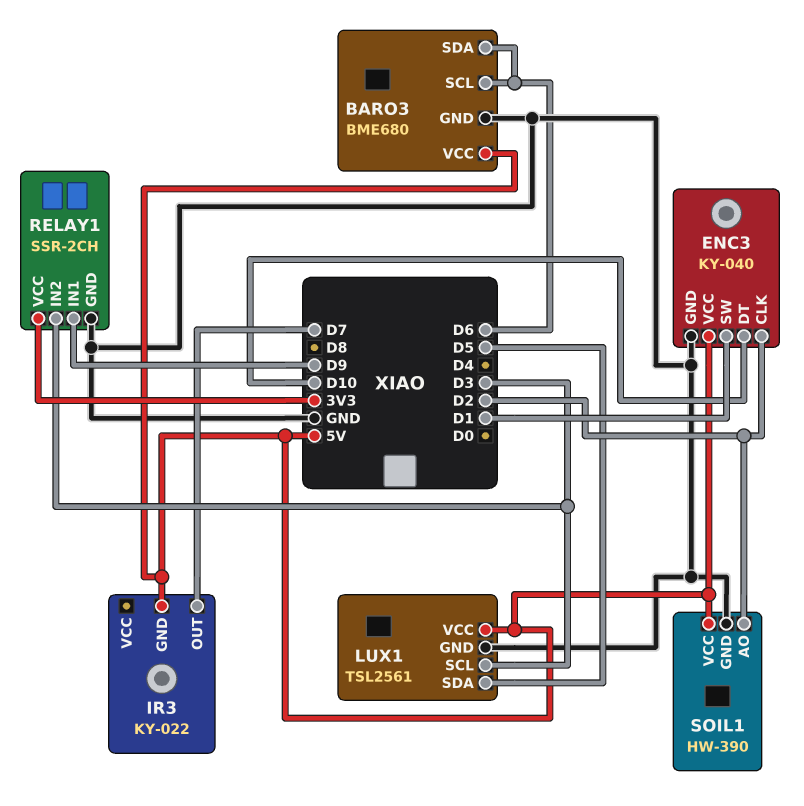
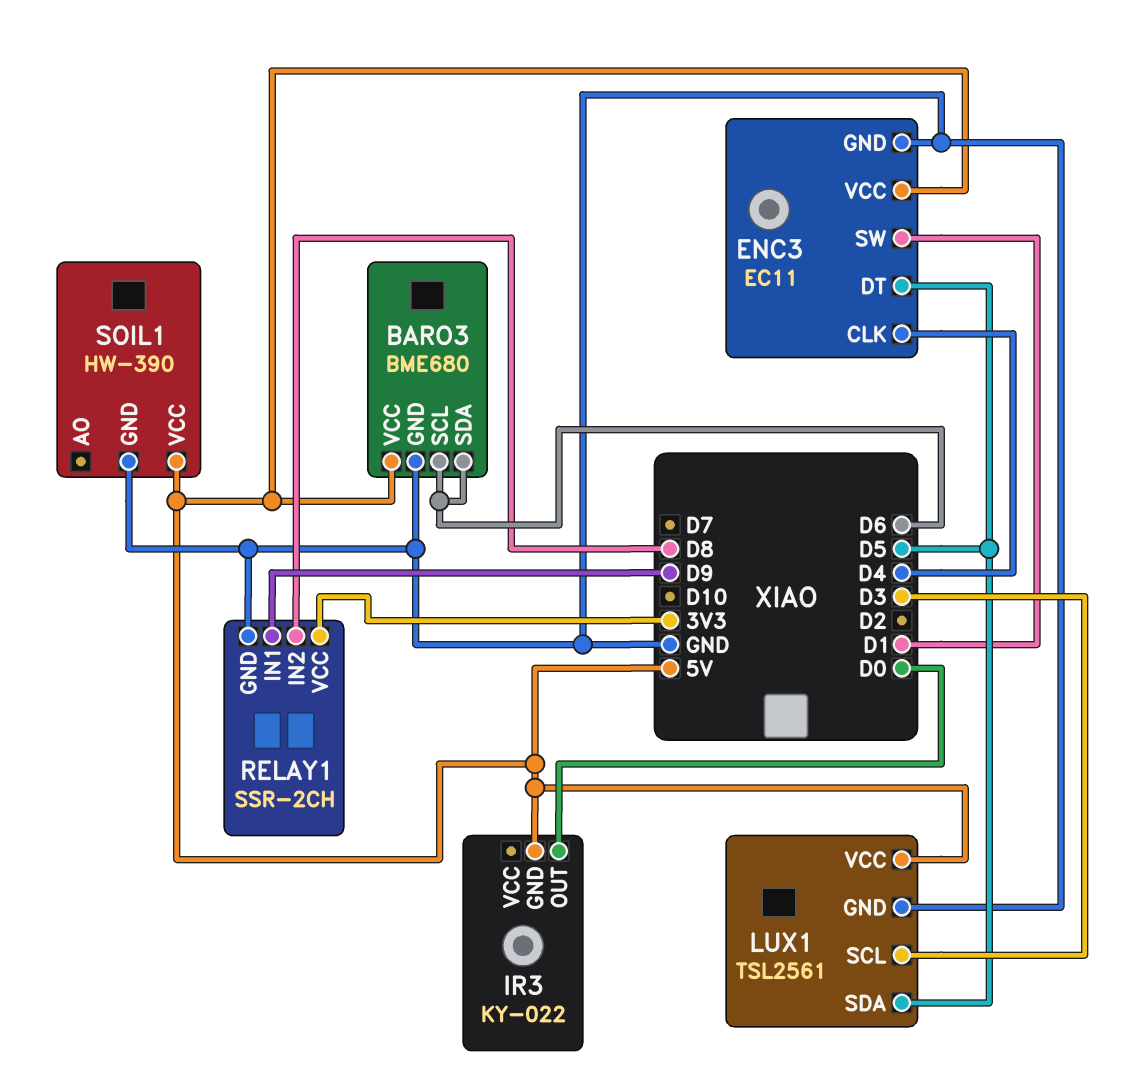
ENC3: KY-040 -> EC11
ENC3 pin CLK: D2 -> D4
ENC3 pin DT: D10 -> D5
IR3 pin OUT: D7 -> D0
RELAY1 pin IN2: D3 -> D8
SOIL1 pin AO: D2 -> none

